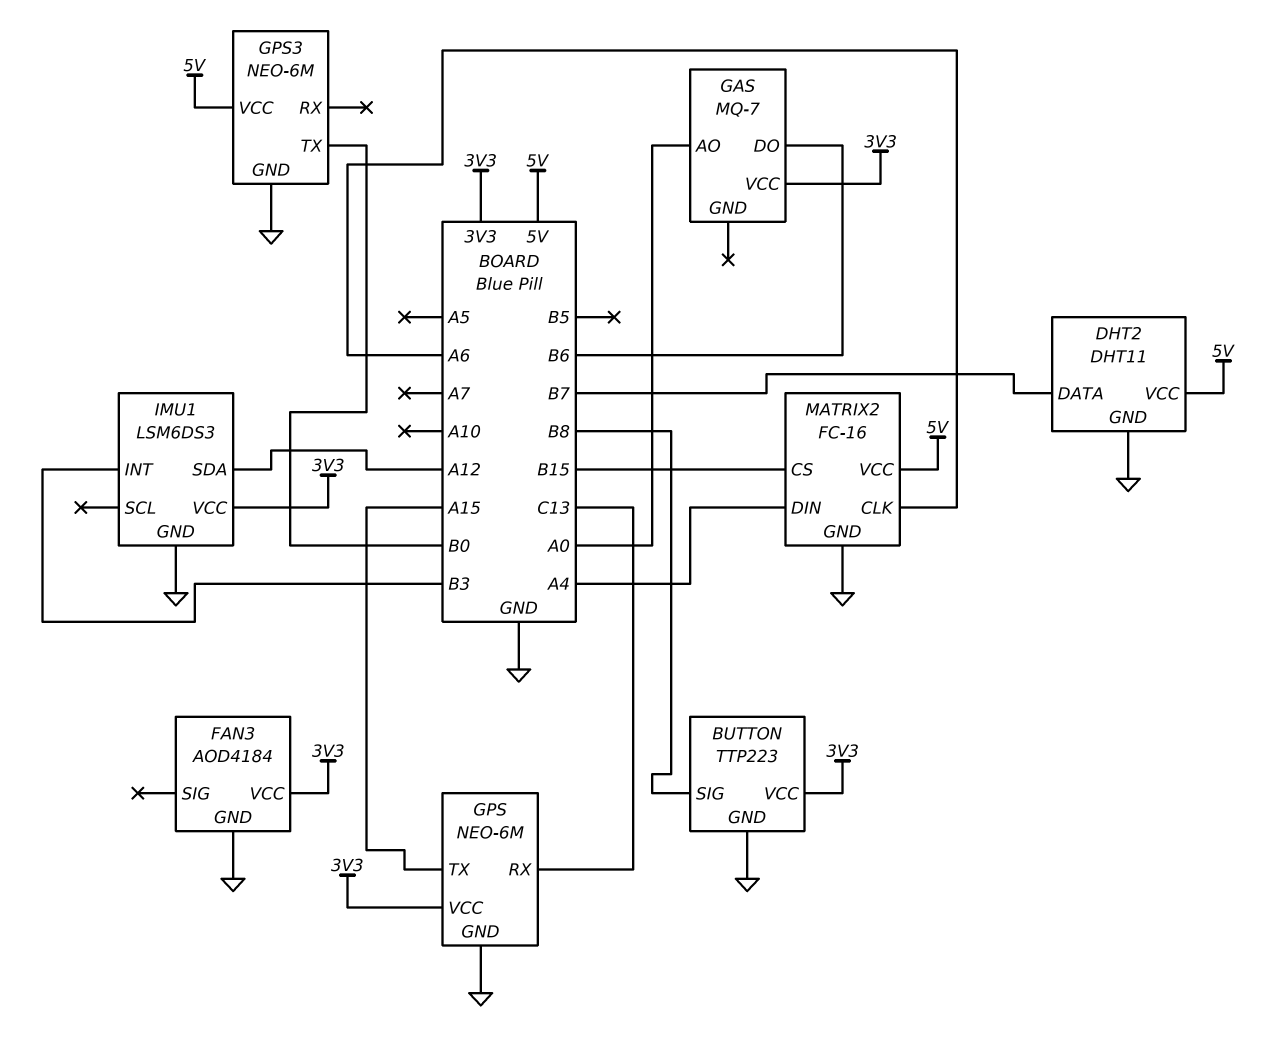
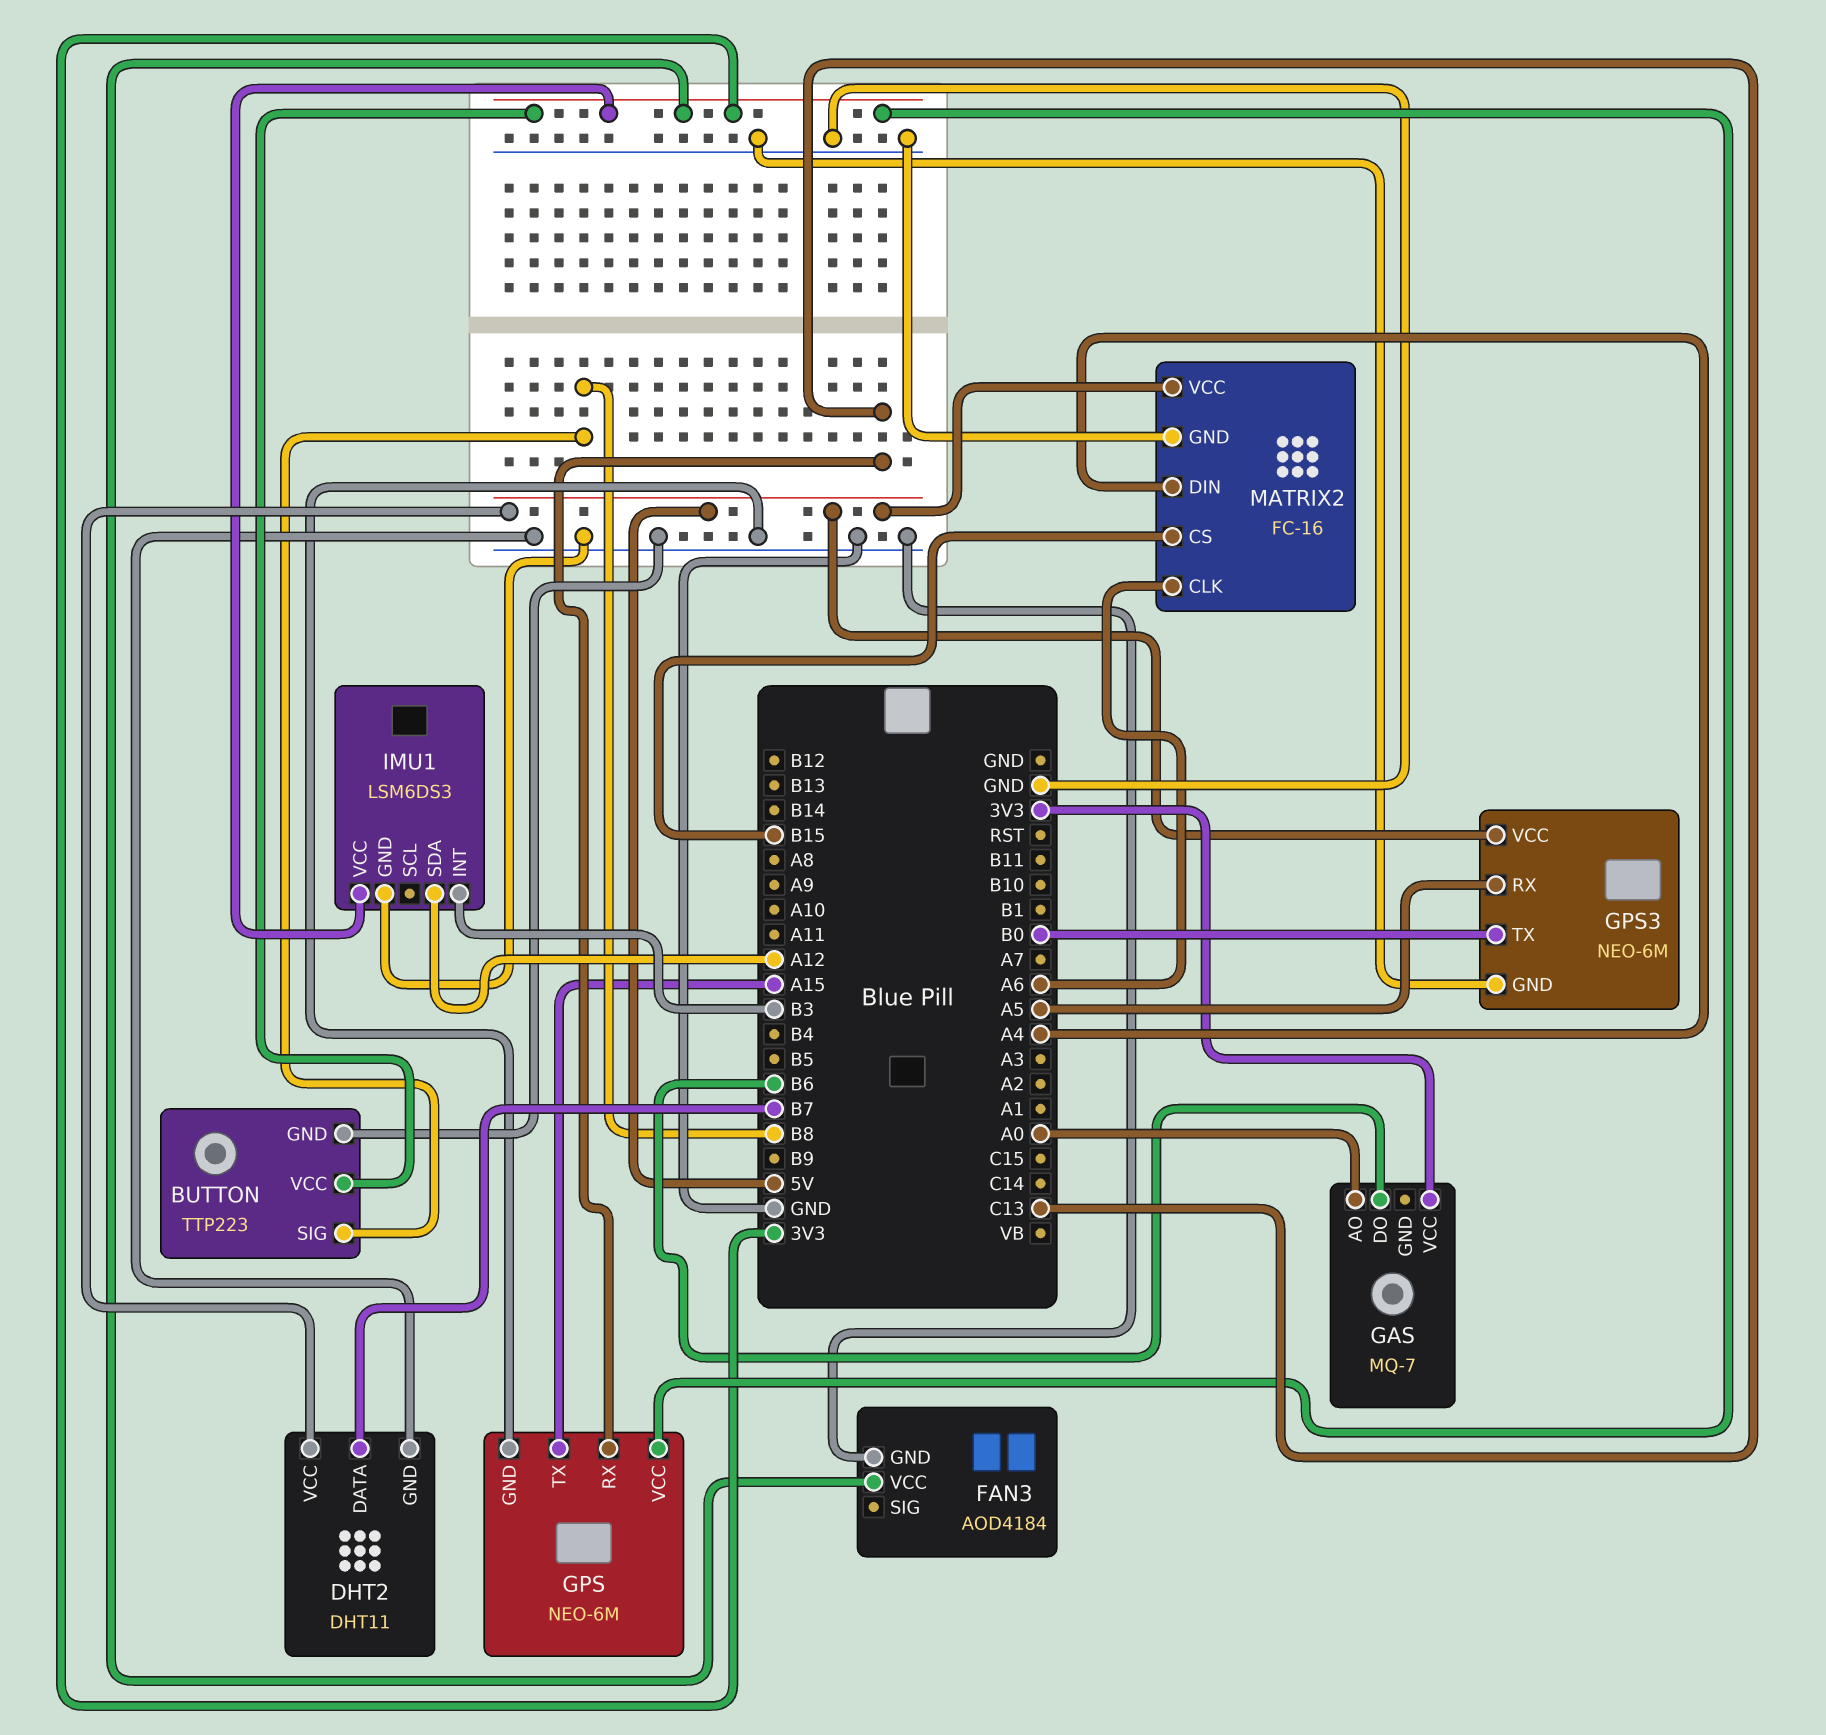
GPS3 pin RX: none -> A5

